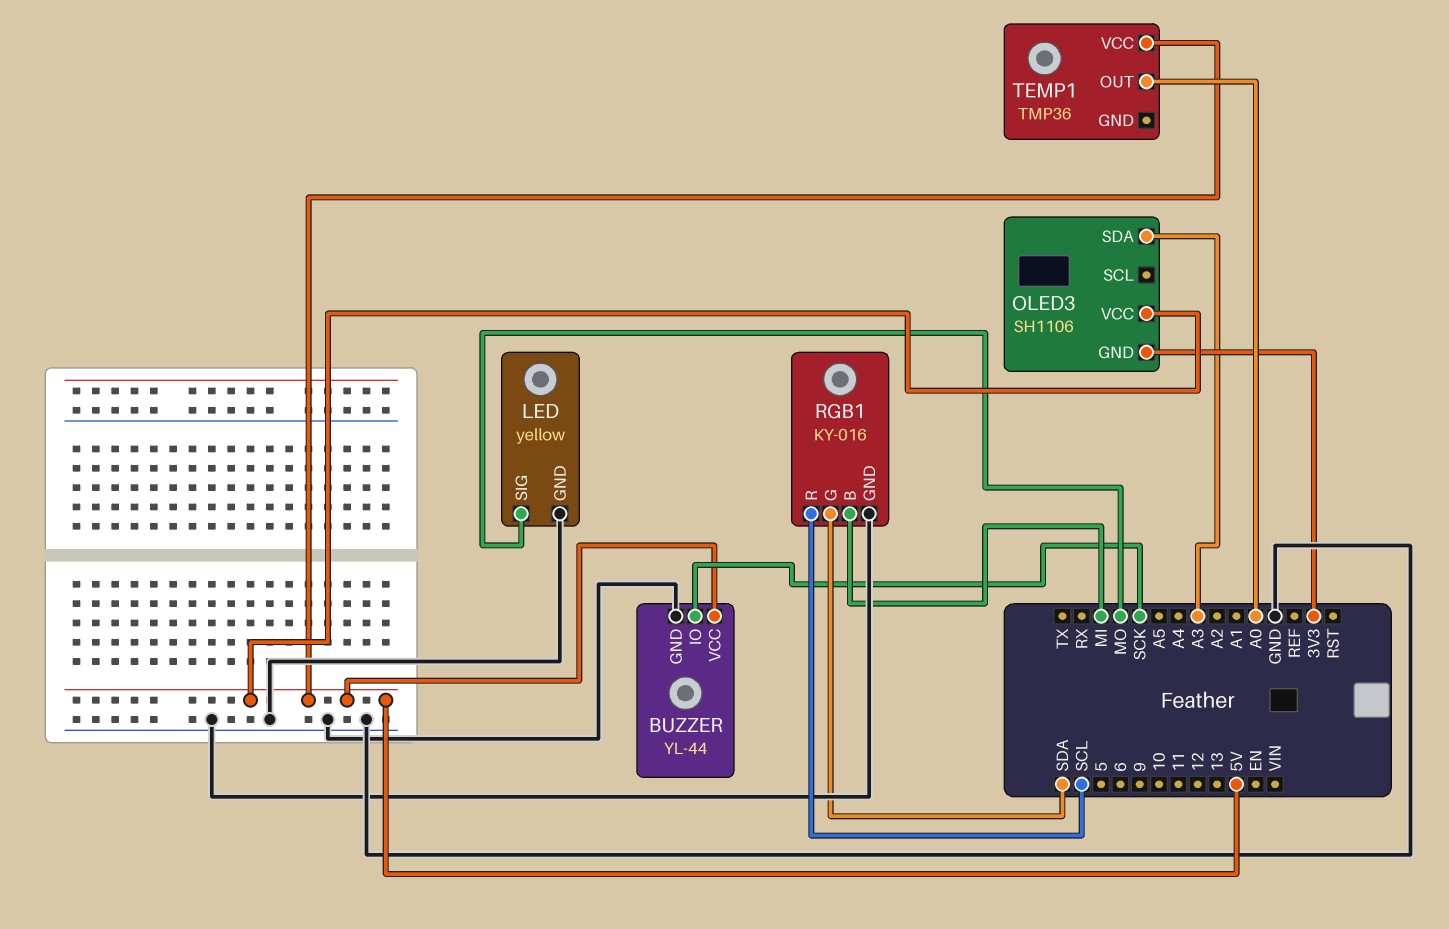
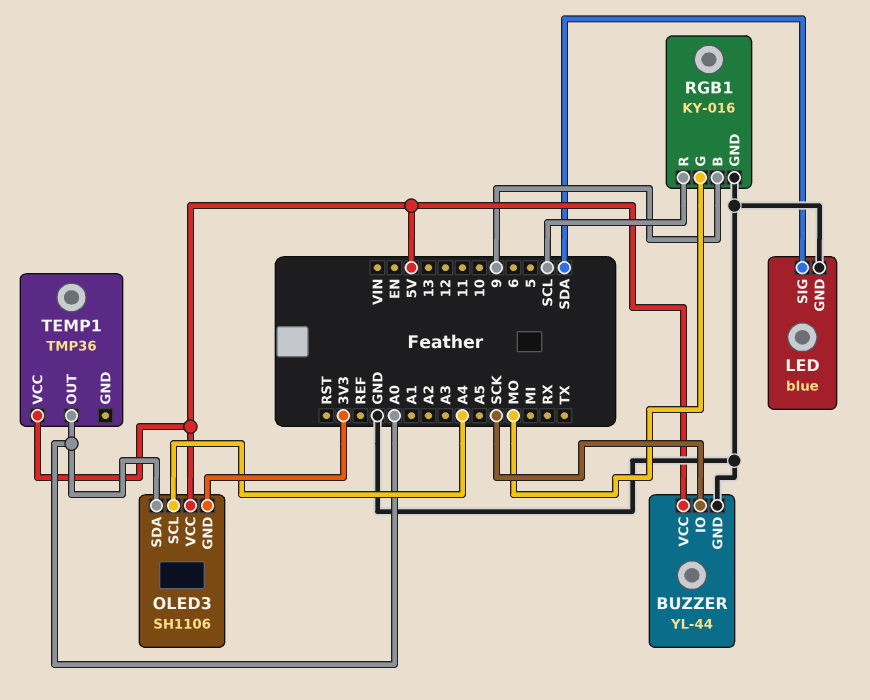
LED: yellow -> blue
LED pin SIG: MO -> SDA
OLED3 pin SCL: none -> A4
OLED3 pin SDA: A3 -> A0
RGB1 pin B: MI -> 9
RGB1 pin G: SDA -> MO

